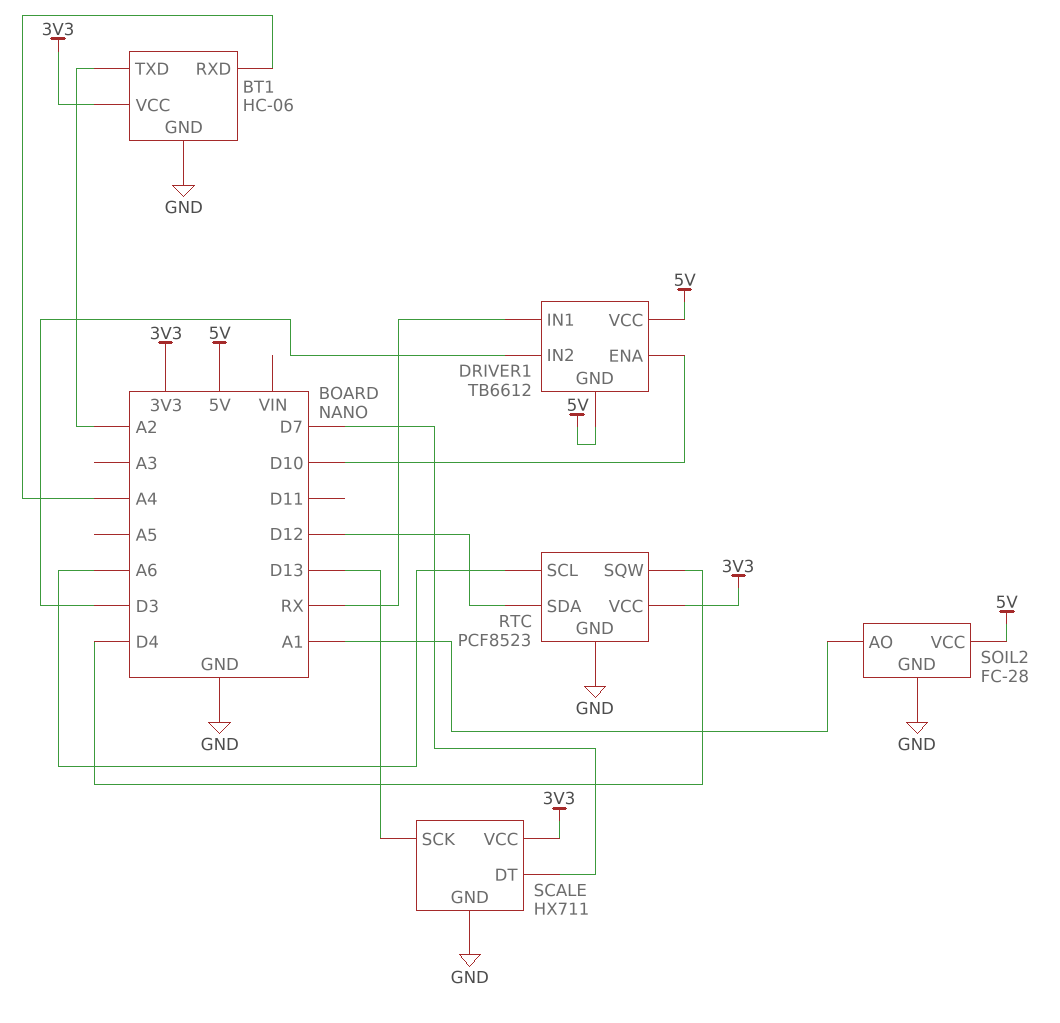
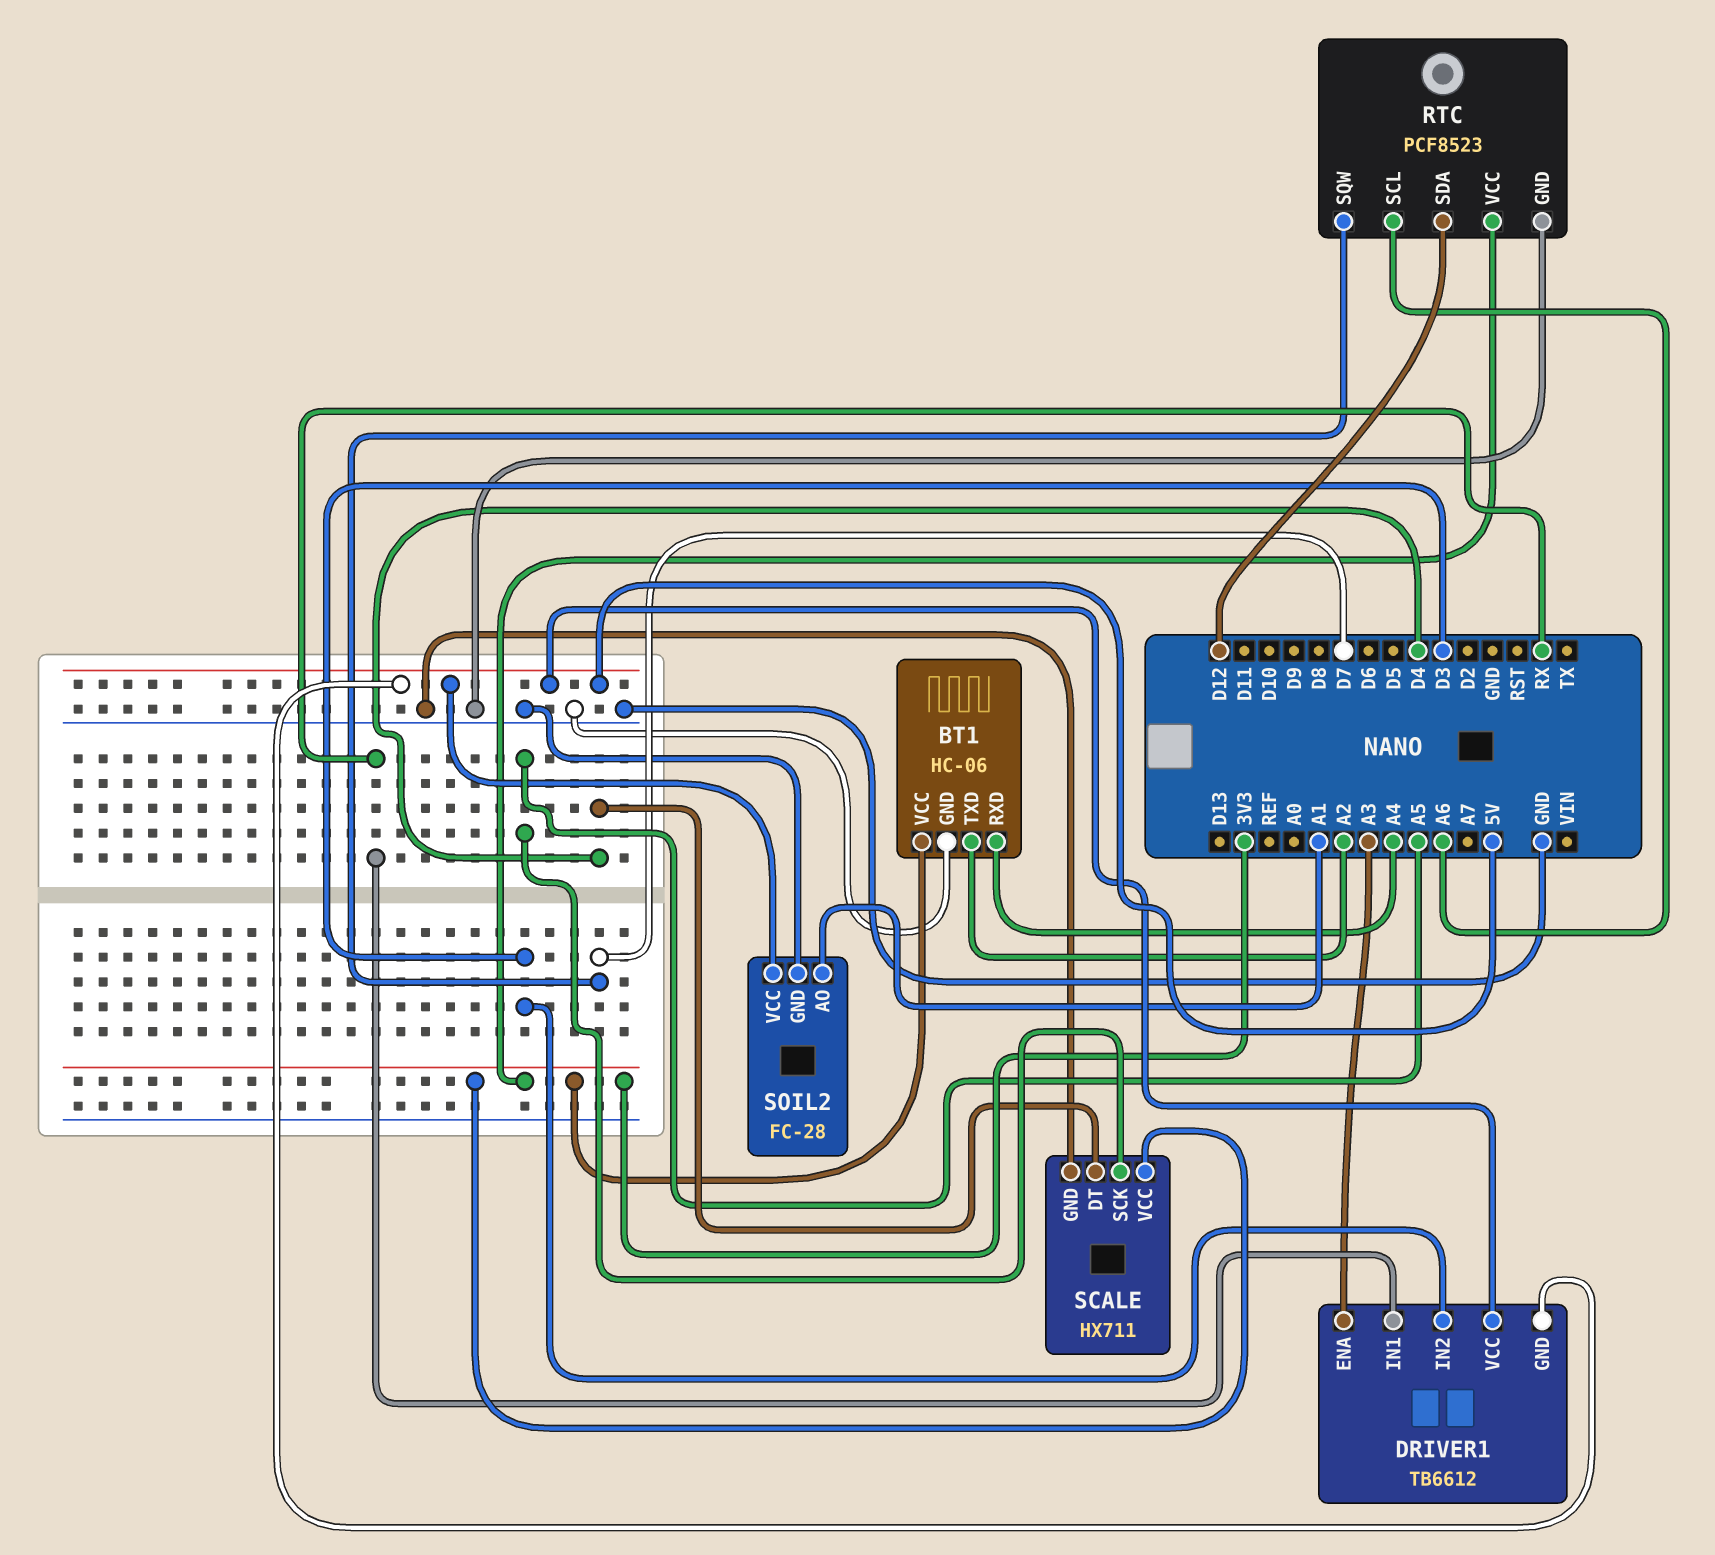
DRIVER1 pin ENA: D10 -> A3
RTC pin SQW: D4 -> D7
SCALE pin DT: D7 -> D4
SCALE pin SCK: D13 -> A5

